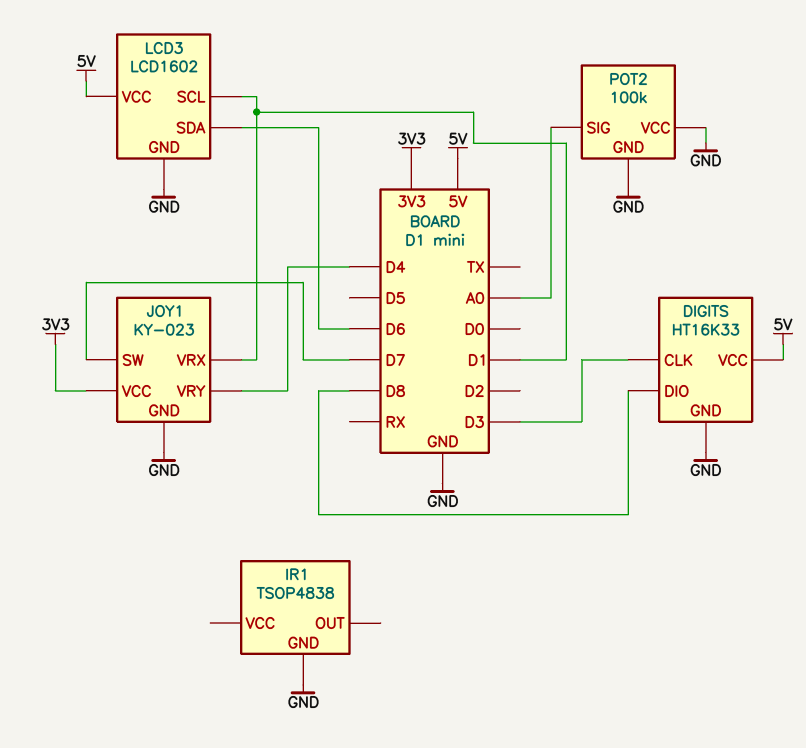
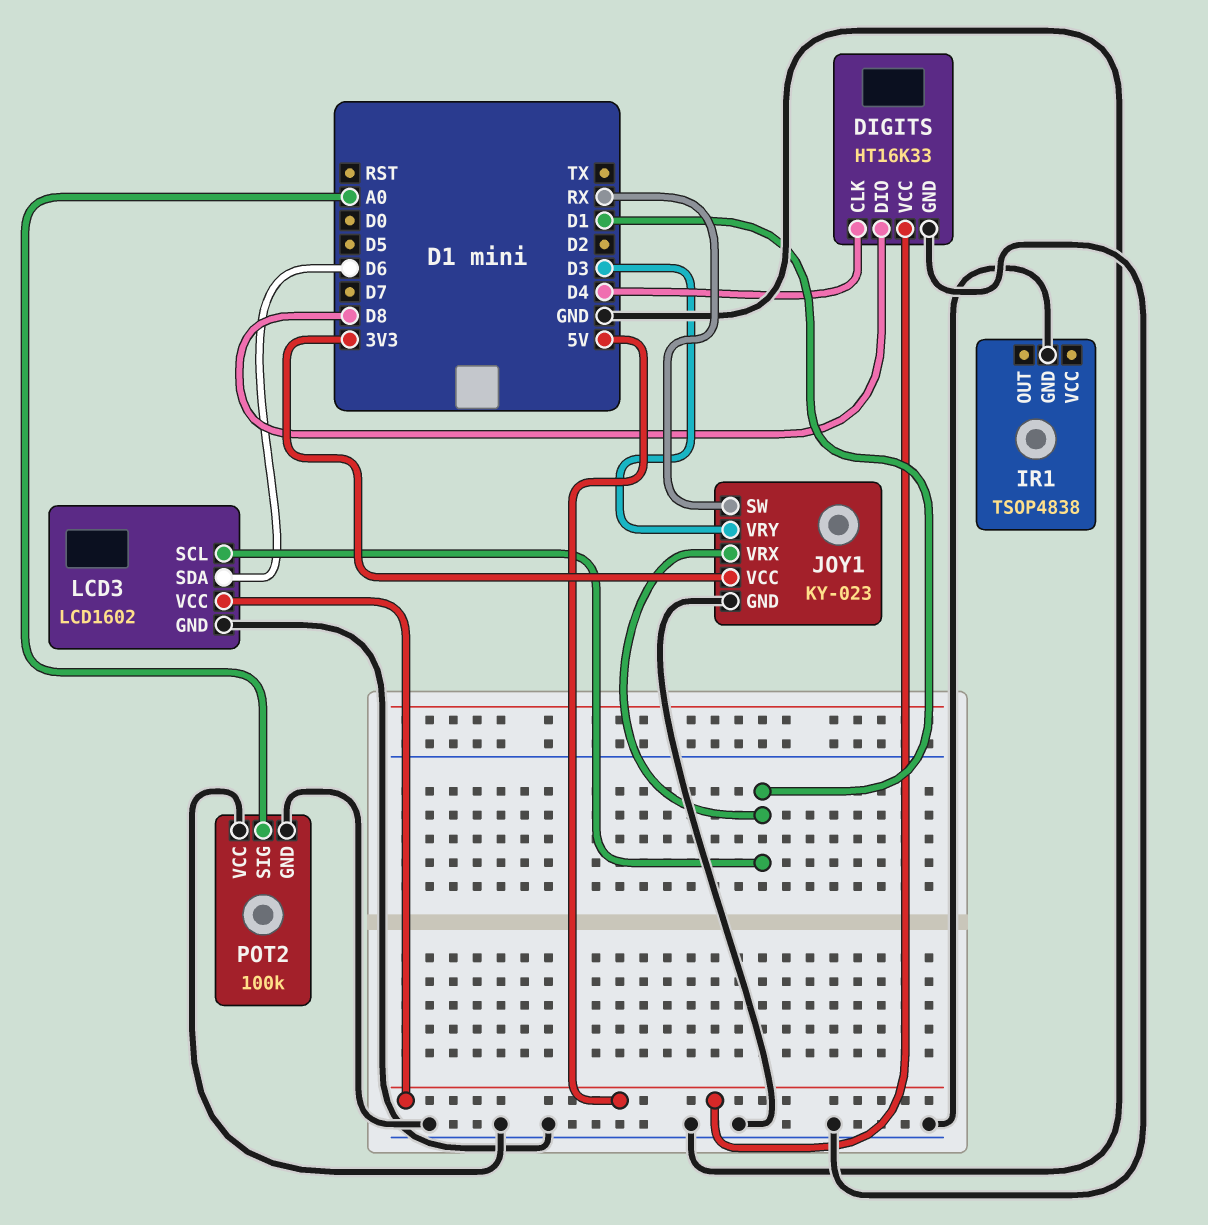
DIGITS pin CLK: D3 -> D4
JOY1 pin SW: D7 -> RX
JOY1 pin VRY: D4 -> D3

